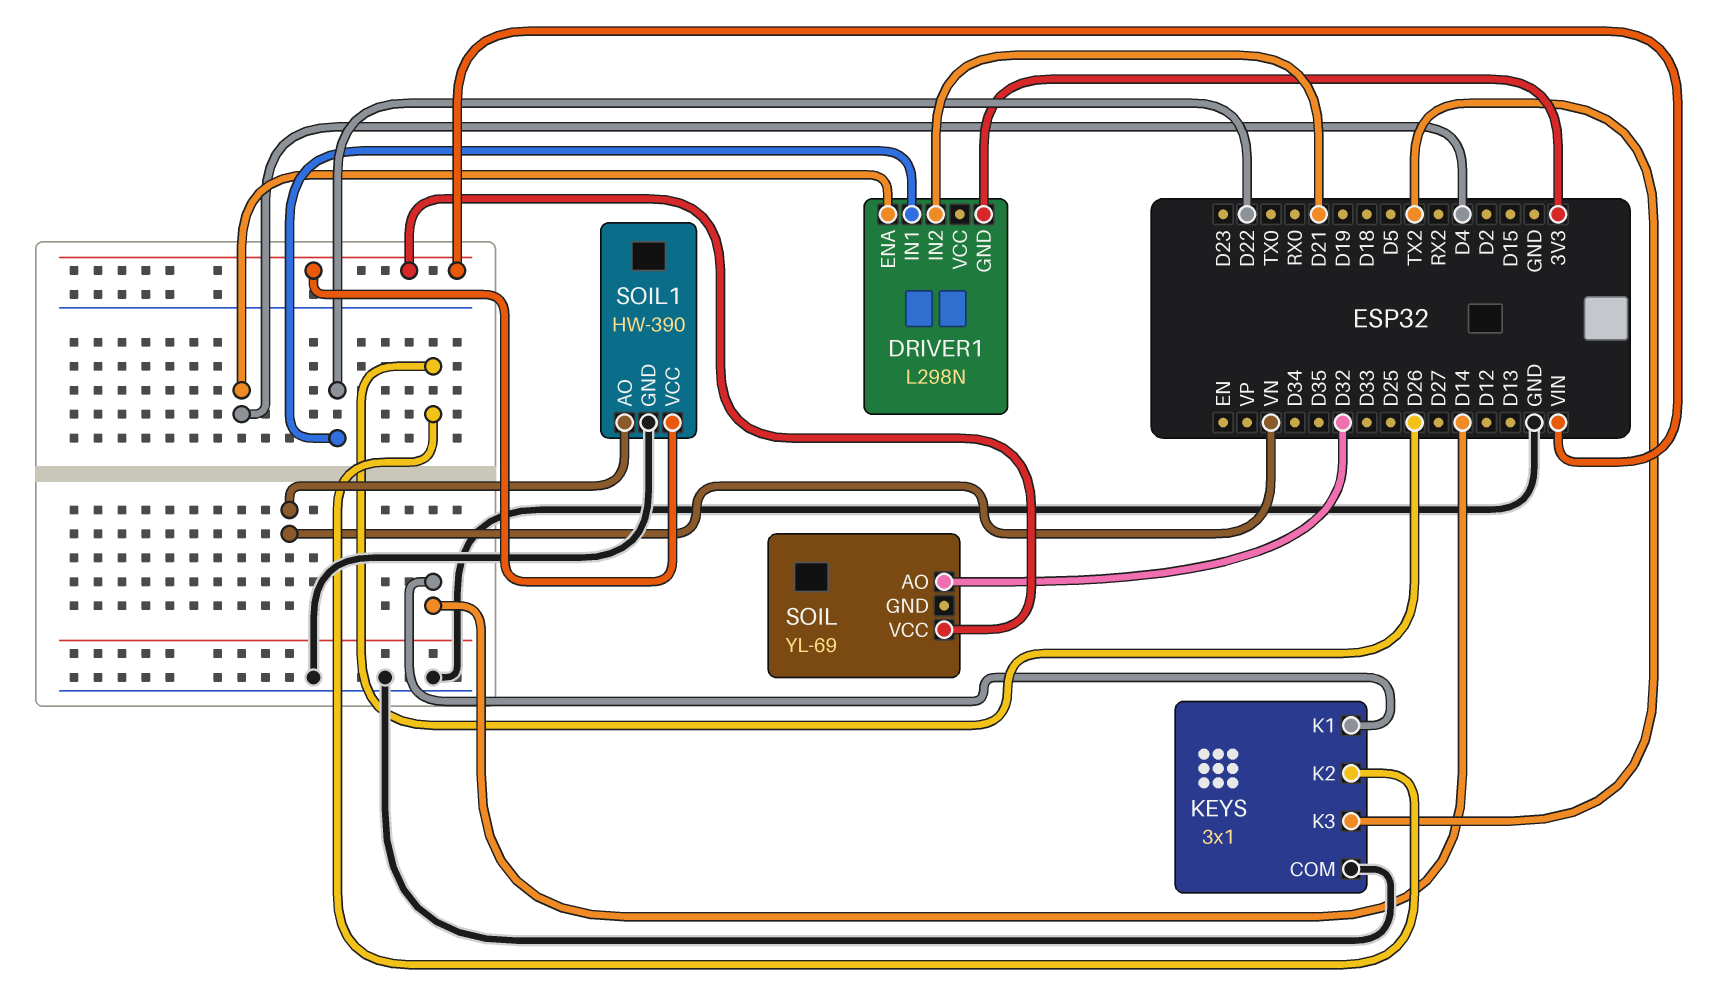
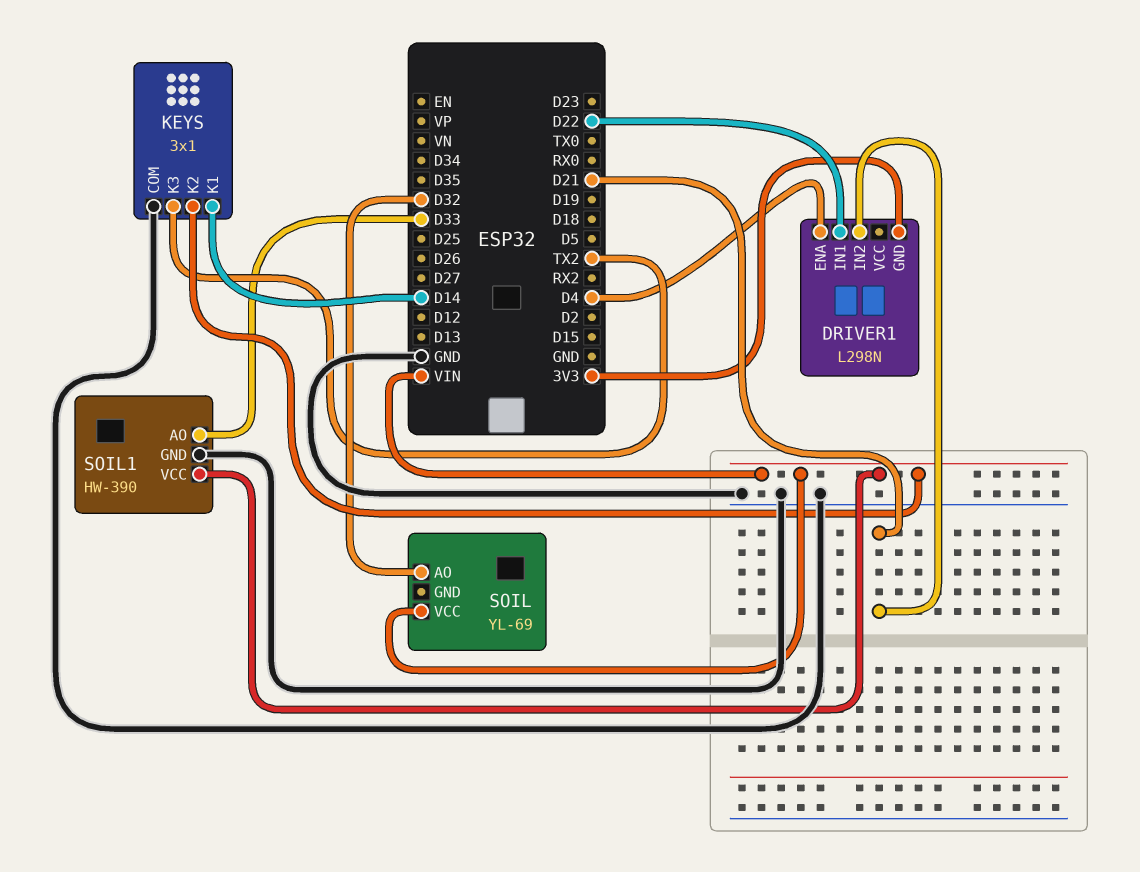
KEYS pin K2: D26 -> VIN
SOIL1 pin AO: VN -> D33

